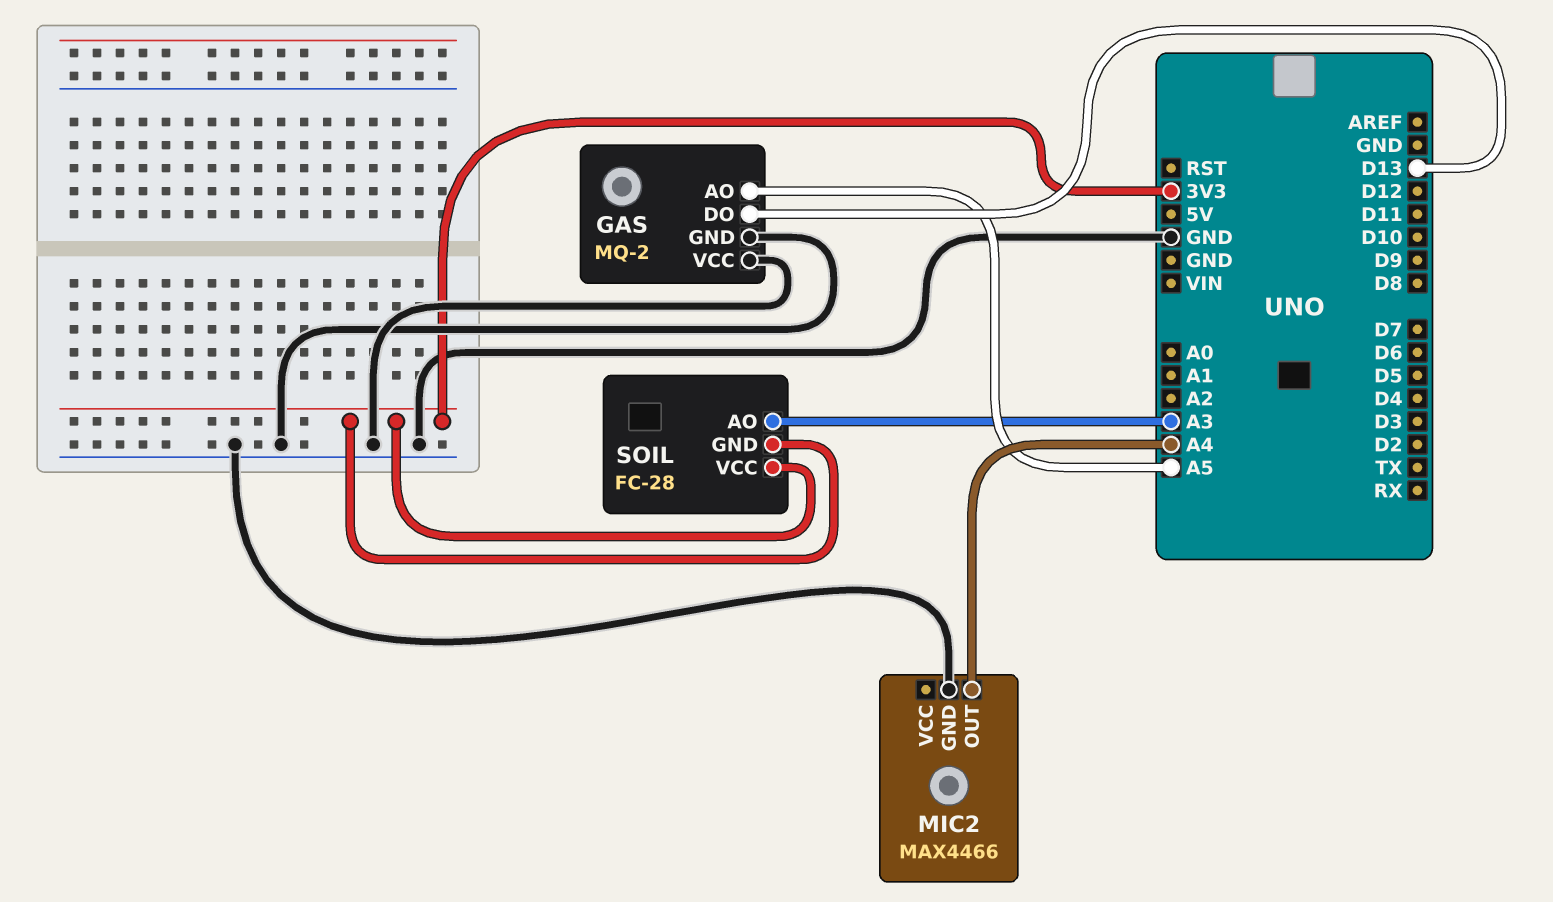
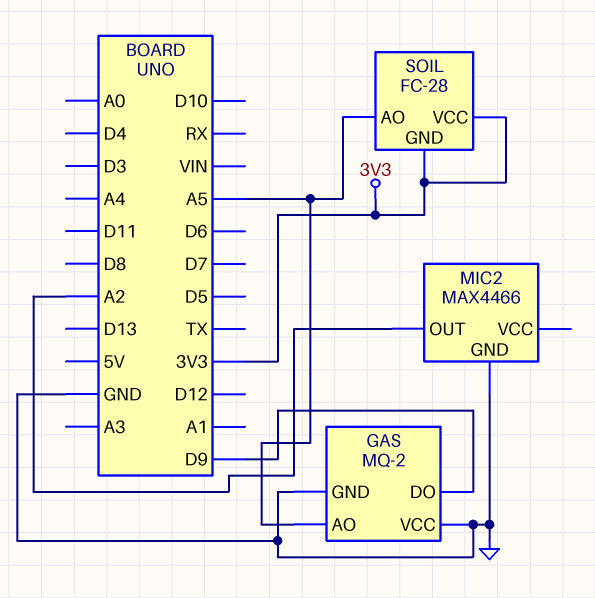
GAS pin DO: D13 -> D9
MIC2 pin OUT: A4 -> A2
SOIL pin AO: A3 -> A5

